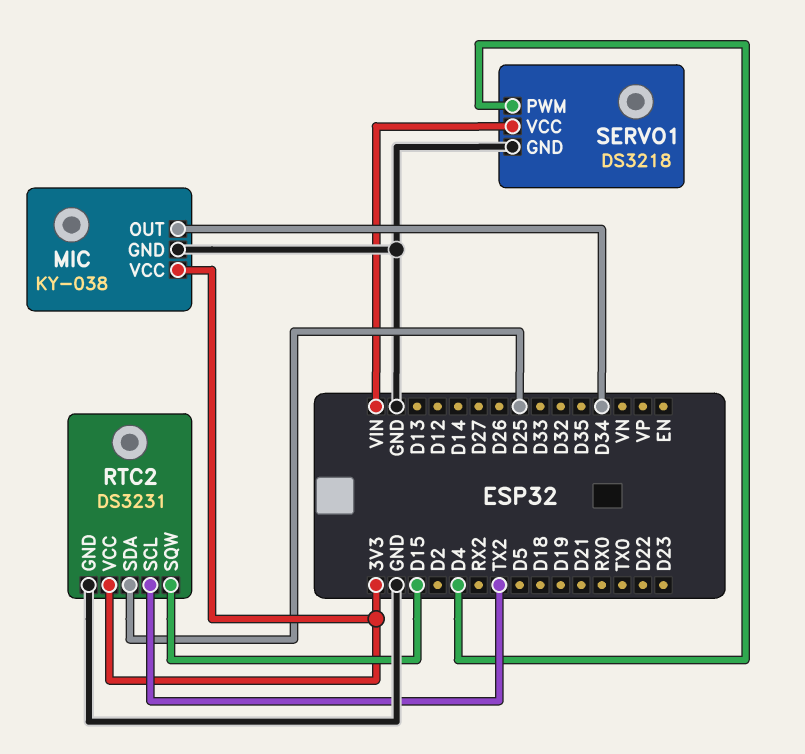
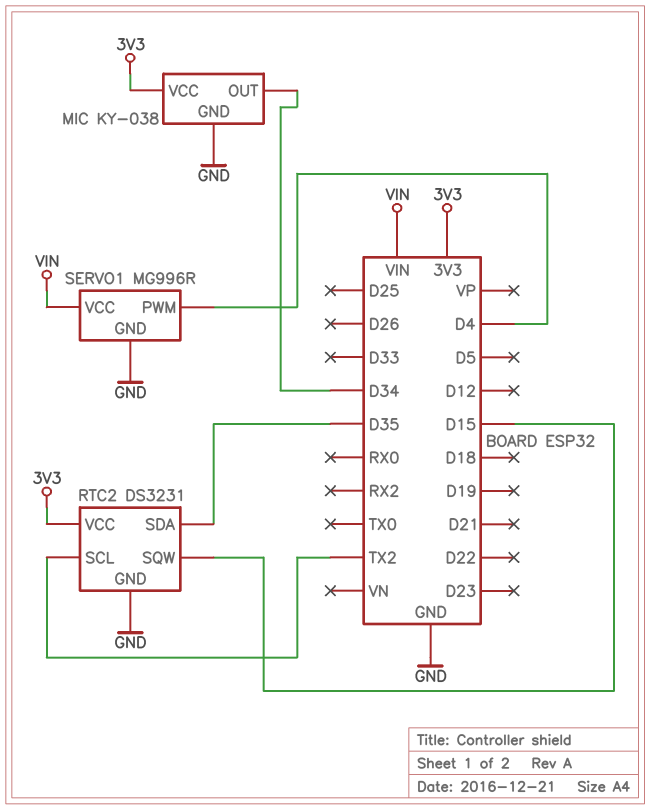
RTC2 pin SDA: D25 -> D35
SERVO1: DS3218 -> MG996R

